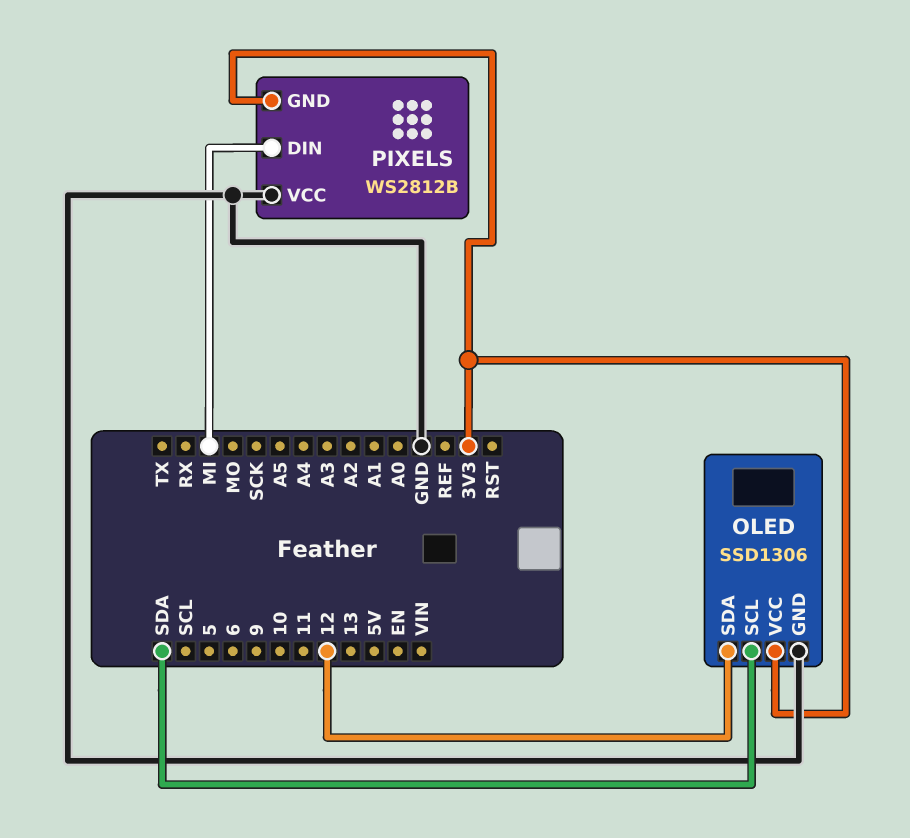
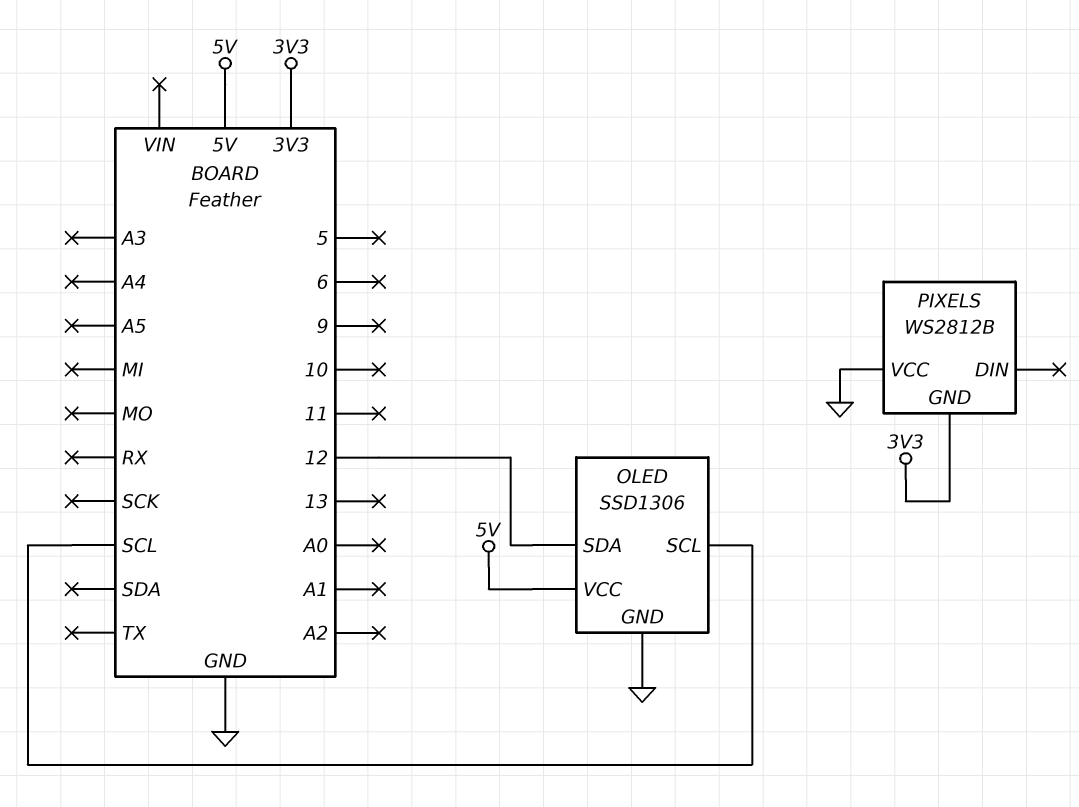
OLED pin SCL: SDA -> SCL
OLED pin VCC: 3V3 -> 5V
PIXELS pin DIN: MI -> none

